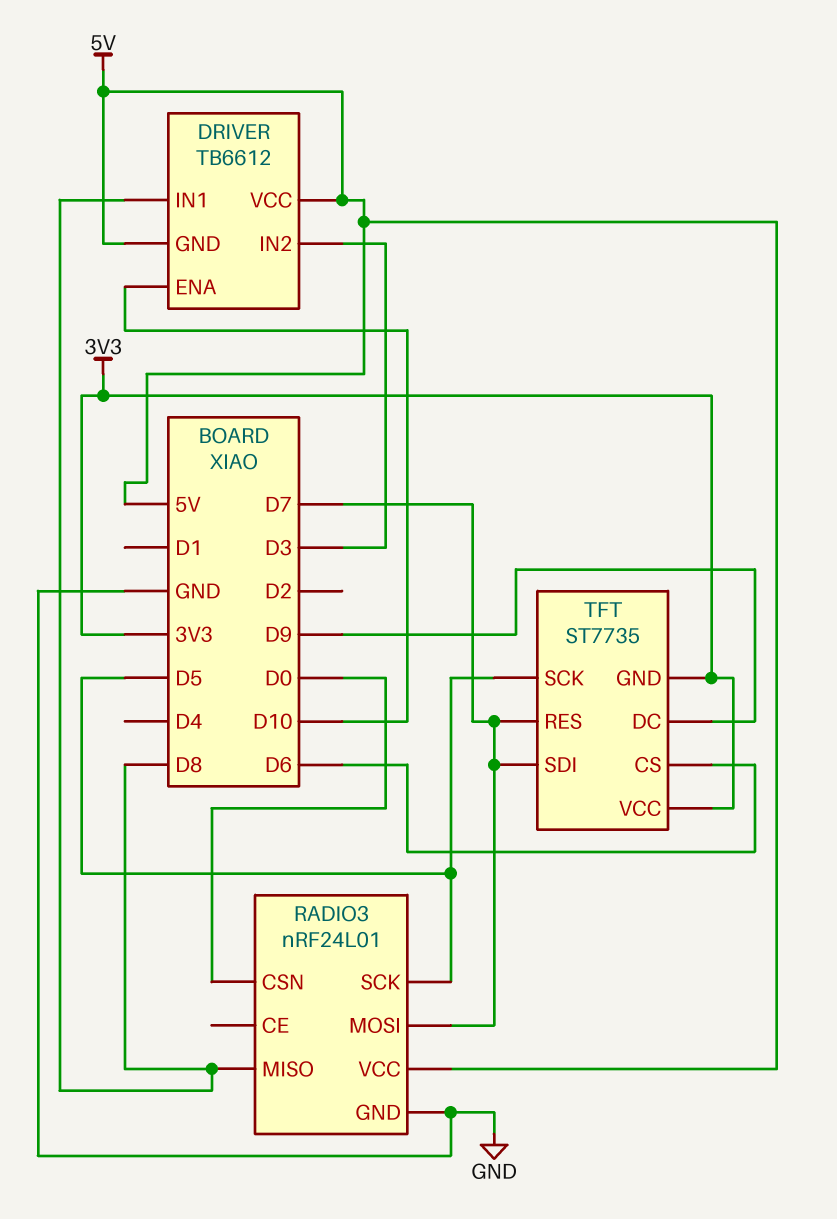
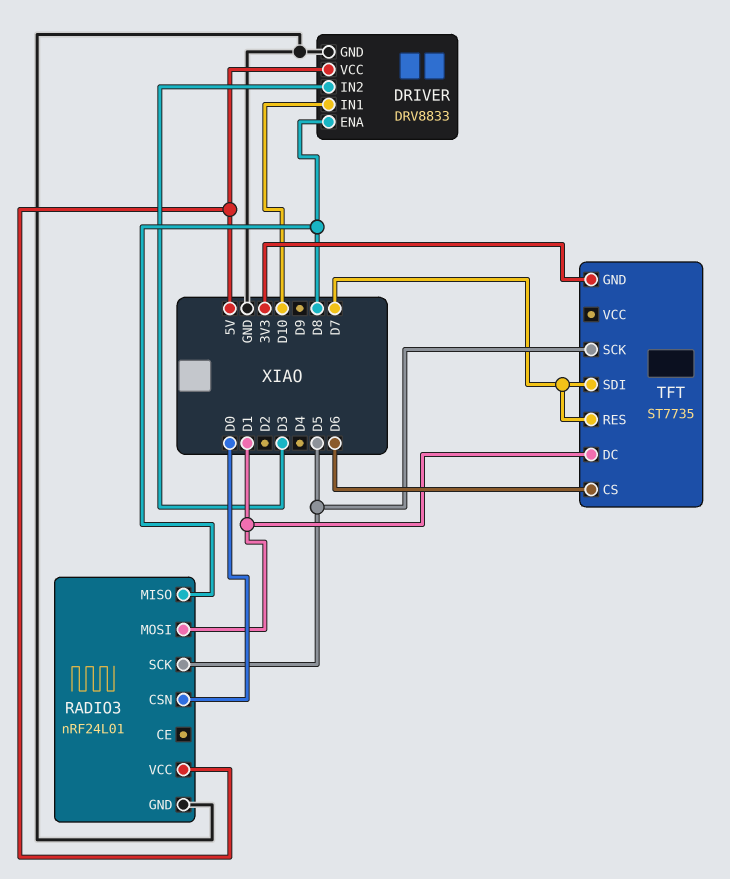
DRIVER: TB6612 -> DRV8833
DRIVER pin ENA: D10 -> D8
DRIVER pin GND: 5V -> GND
DRIVER pin IN1: D8 -> D10
RADIO3 pin MOSI: D7 -> D1
TFT pin DC: D9 -> D1
TFT pin VCC: 3V3 -> none

